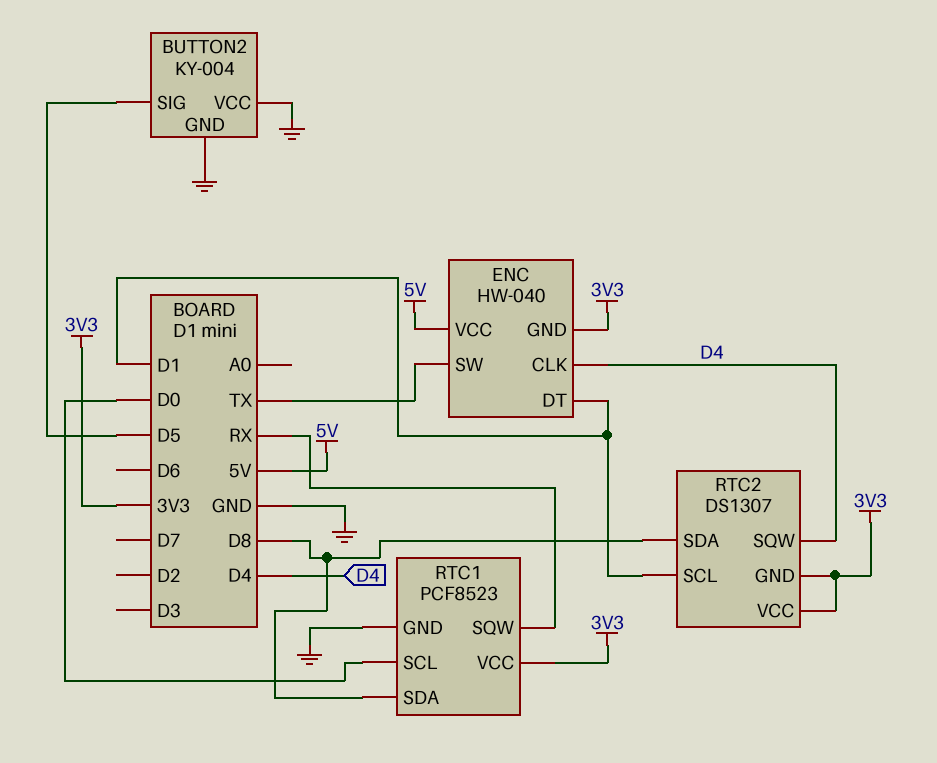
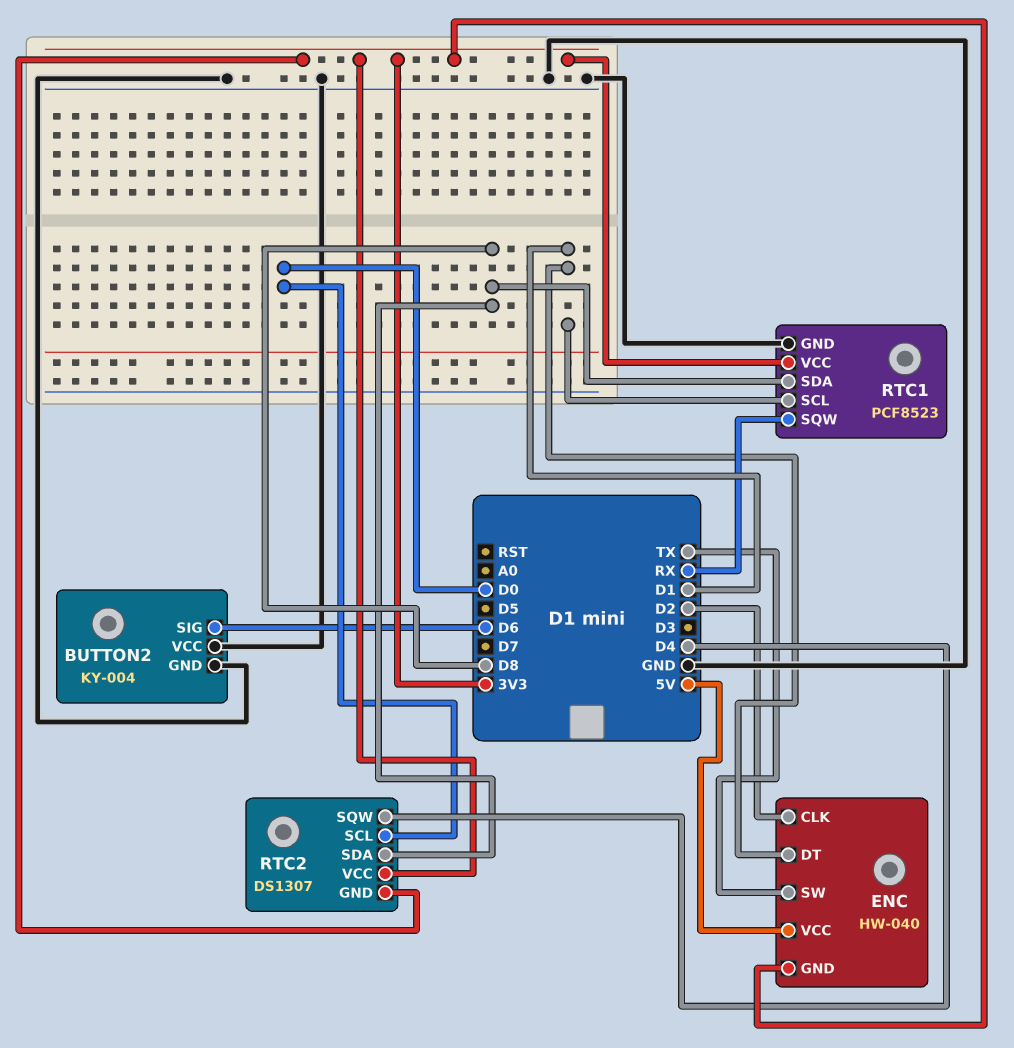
BUTTON2 pin SIG: D5 -> D6
ENC pin CLK: D4 -> D2
RTC1 pin SCL: D0 -> D1
RTC2 pin SCL: D1 -> D0

